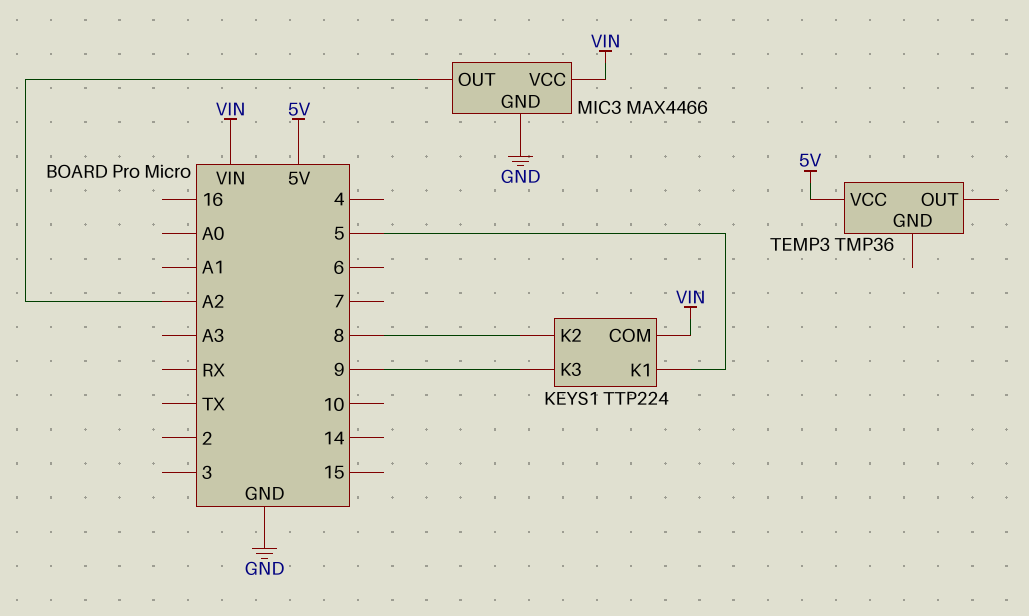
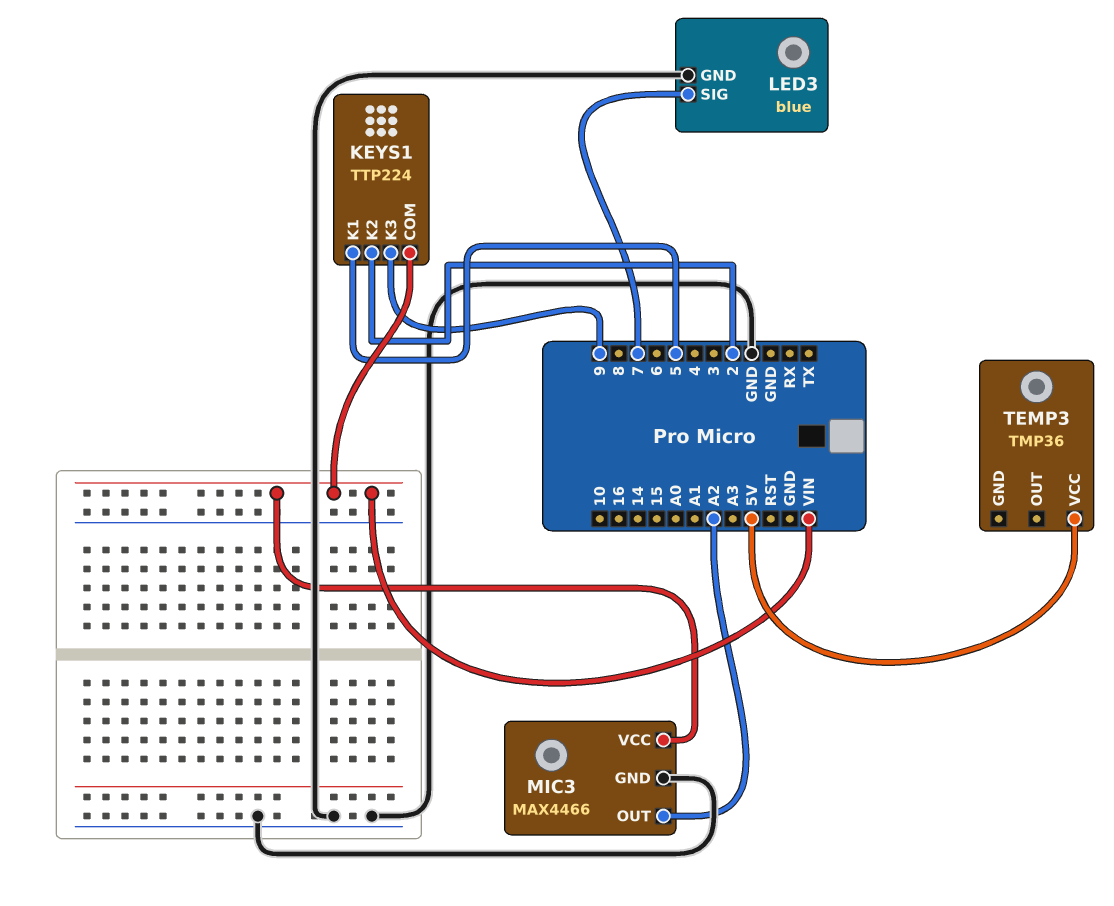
KEYS1 pin K2: 8 -> 2
LED3: none -> blue
LED3 pin GND: none -> GND
LED3 pin SIG: none -> 7

